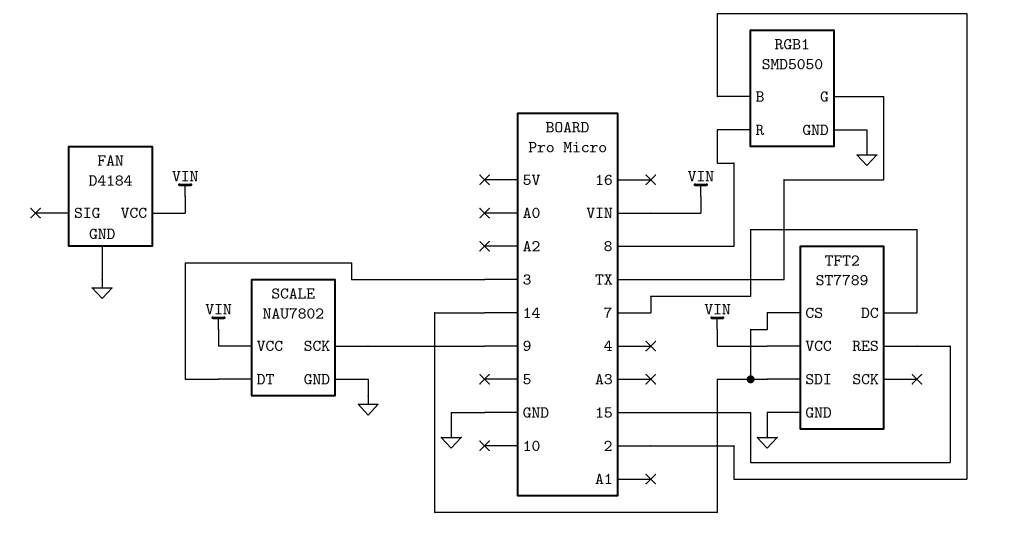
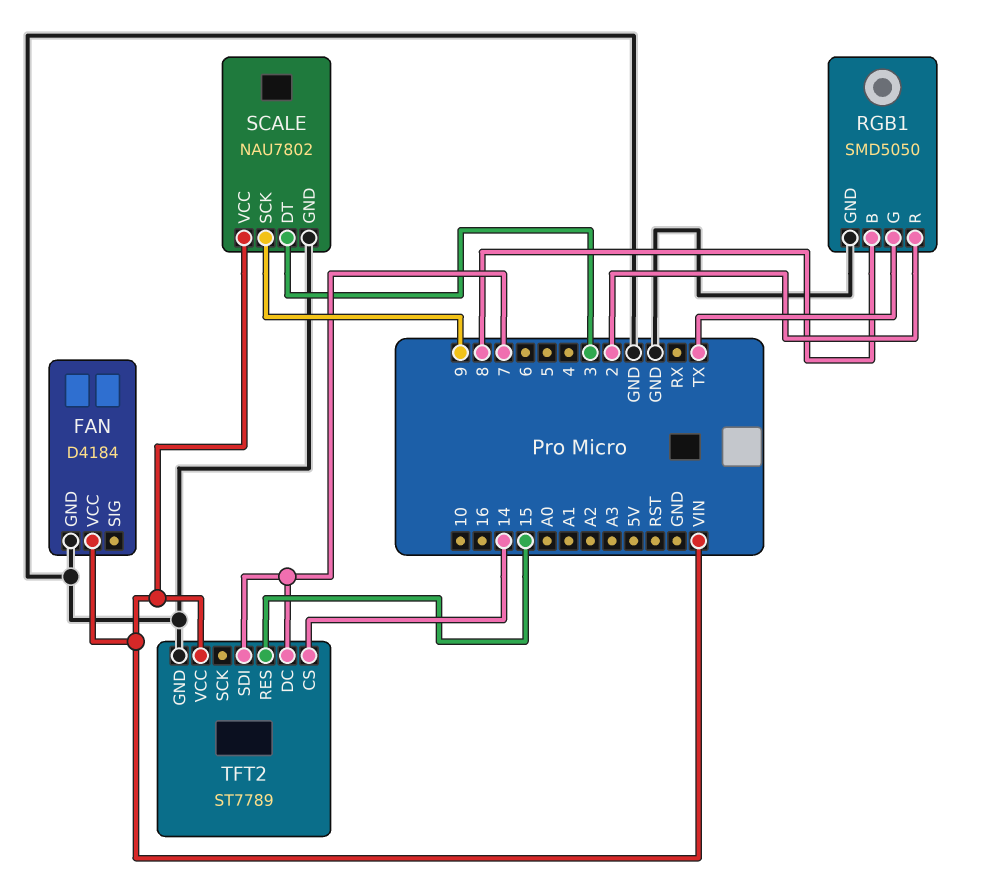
RGB1 pin B: 2 -> 8
RGB1 pin R: 8 -> 2
TFT2 pin SDI: 14 -> 7

